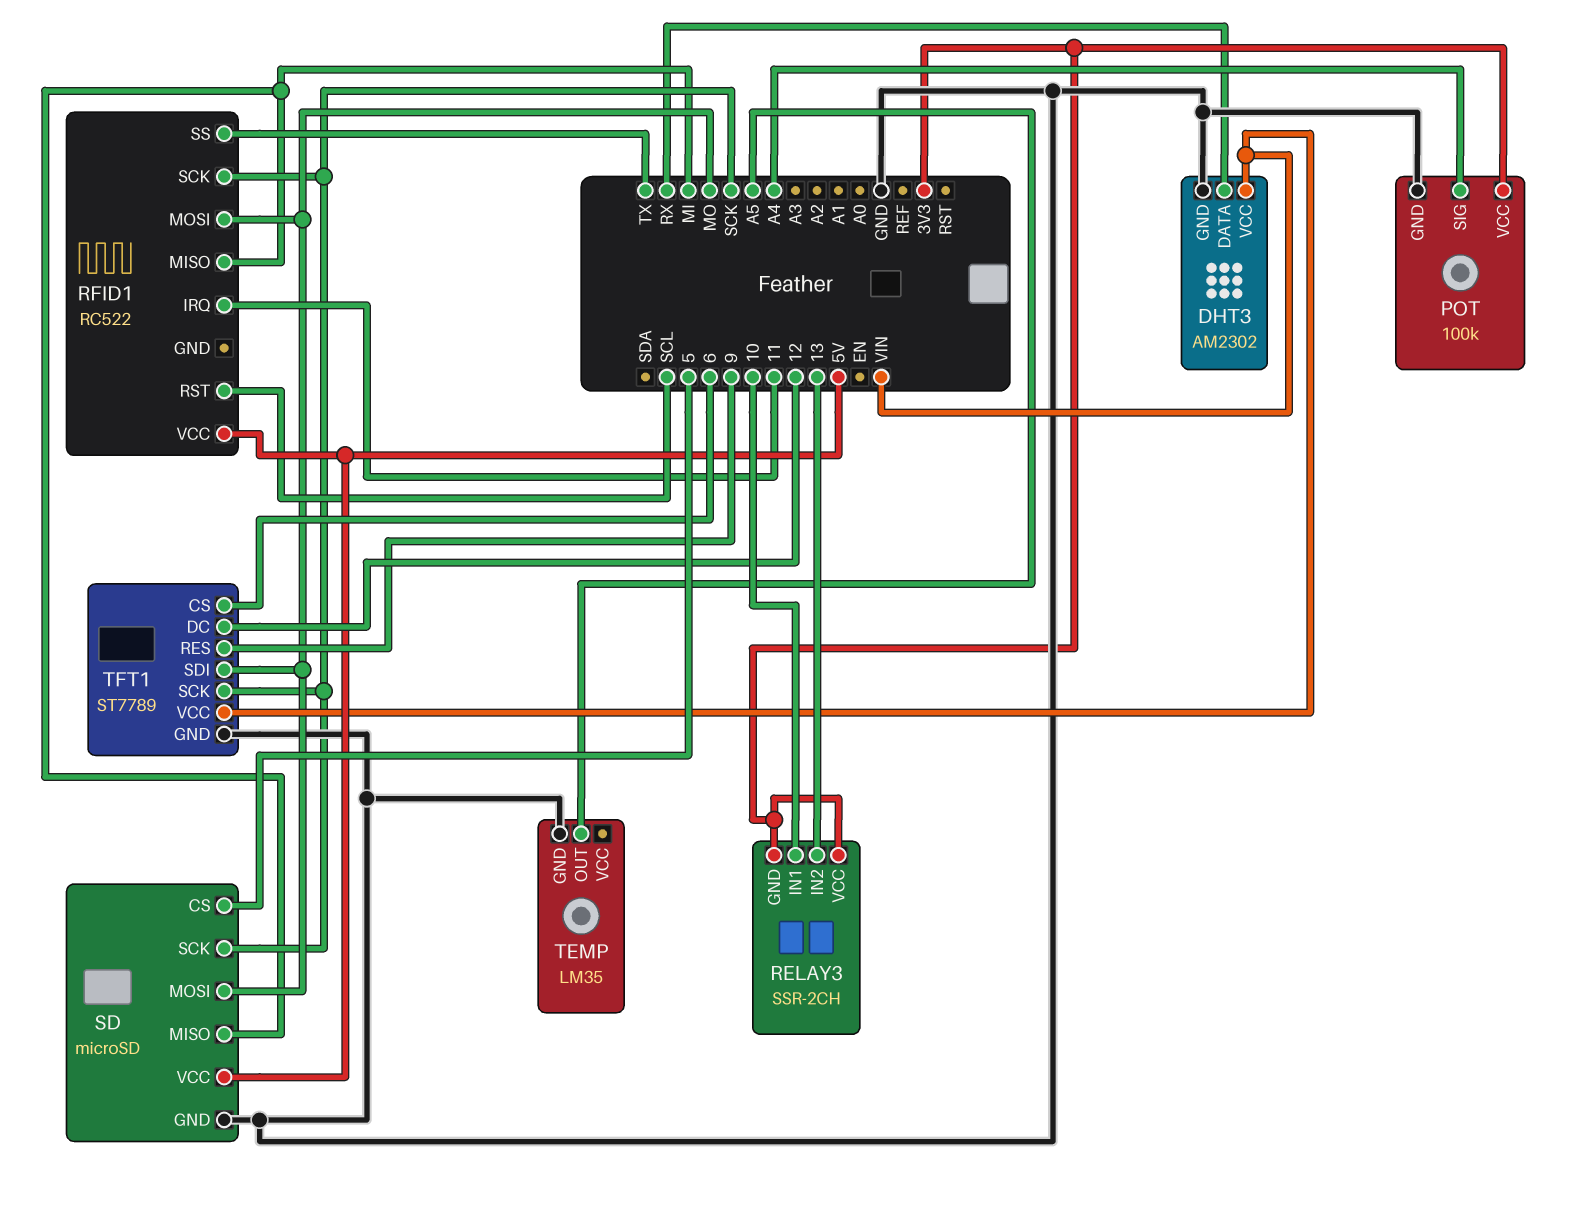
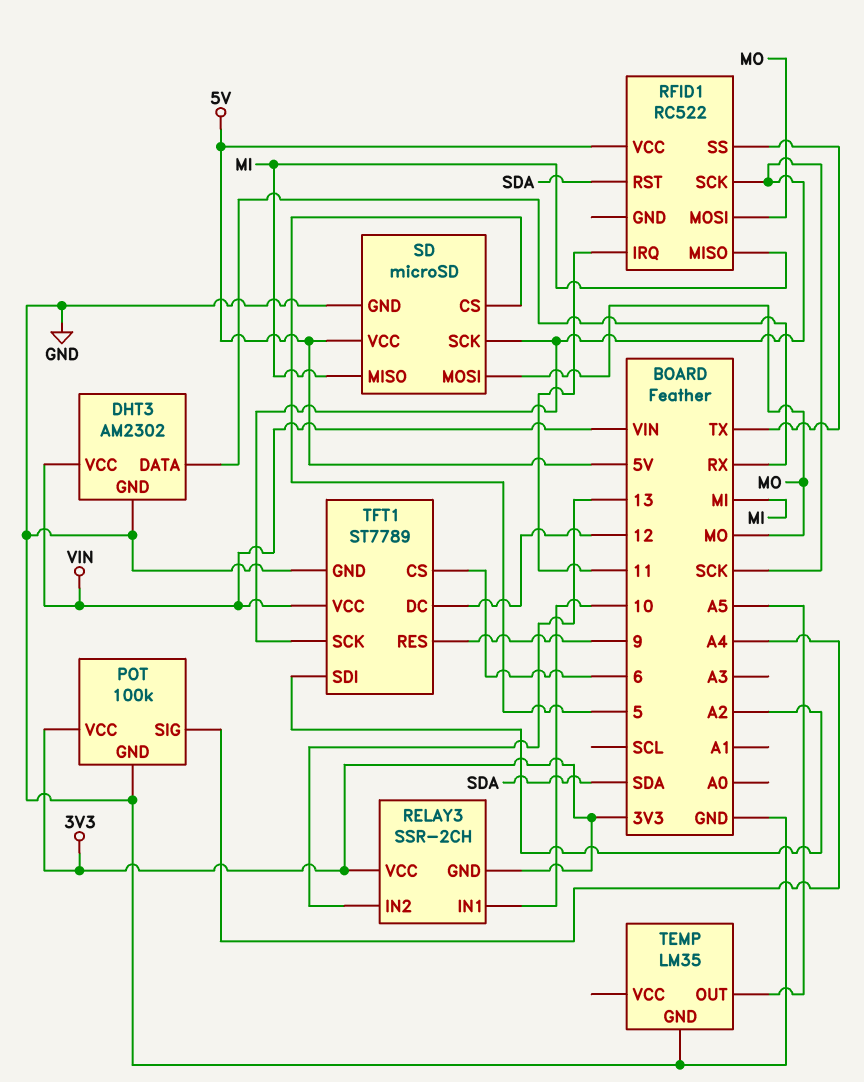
RFID1 pin RST: SCL -> SDA
TFT1 pin SDI: MO -> A2

